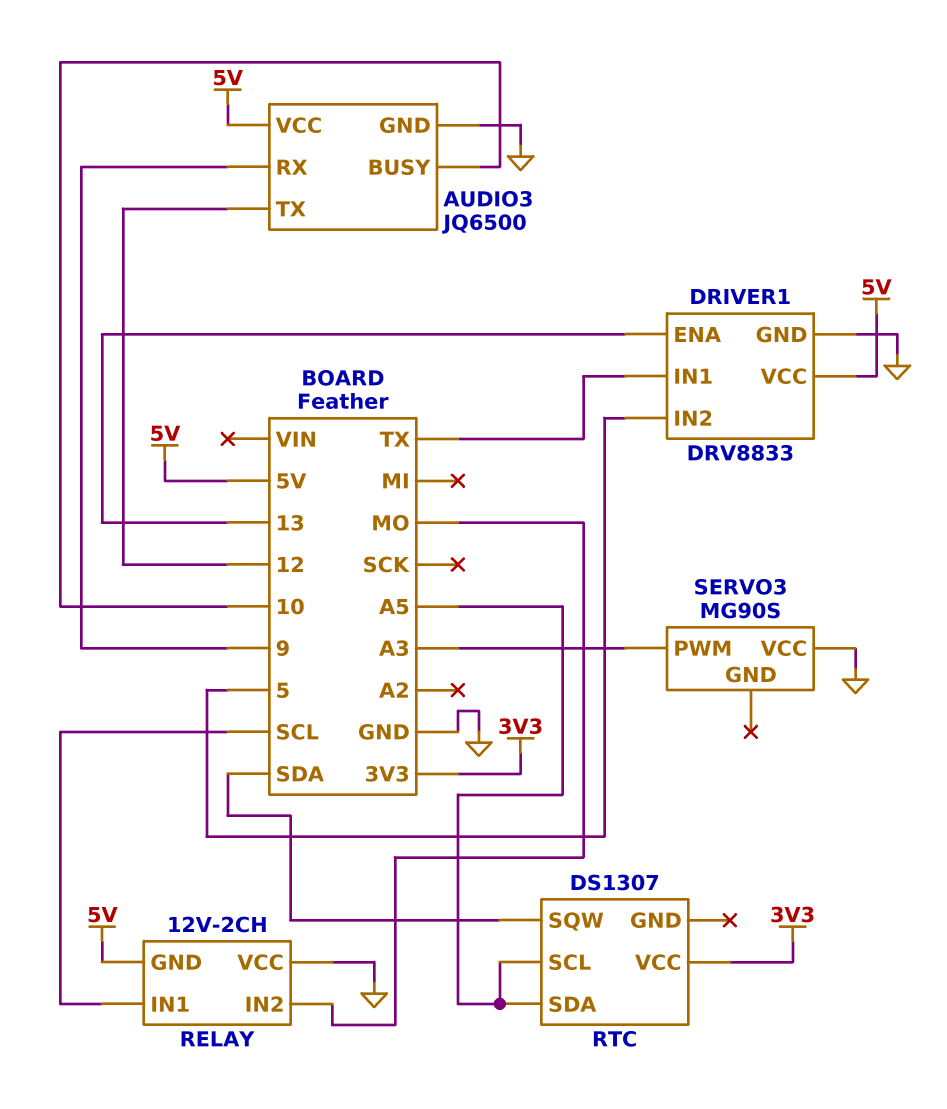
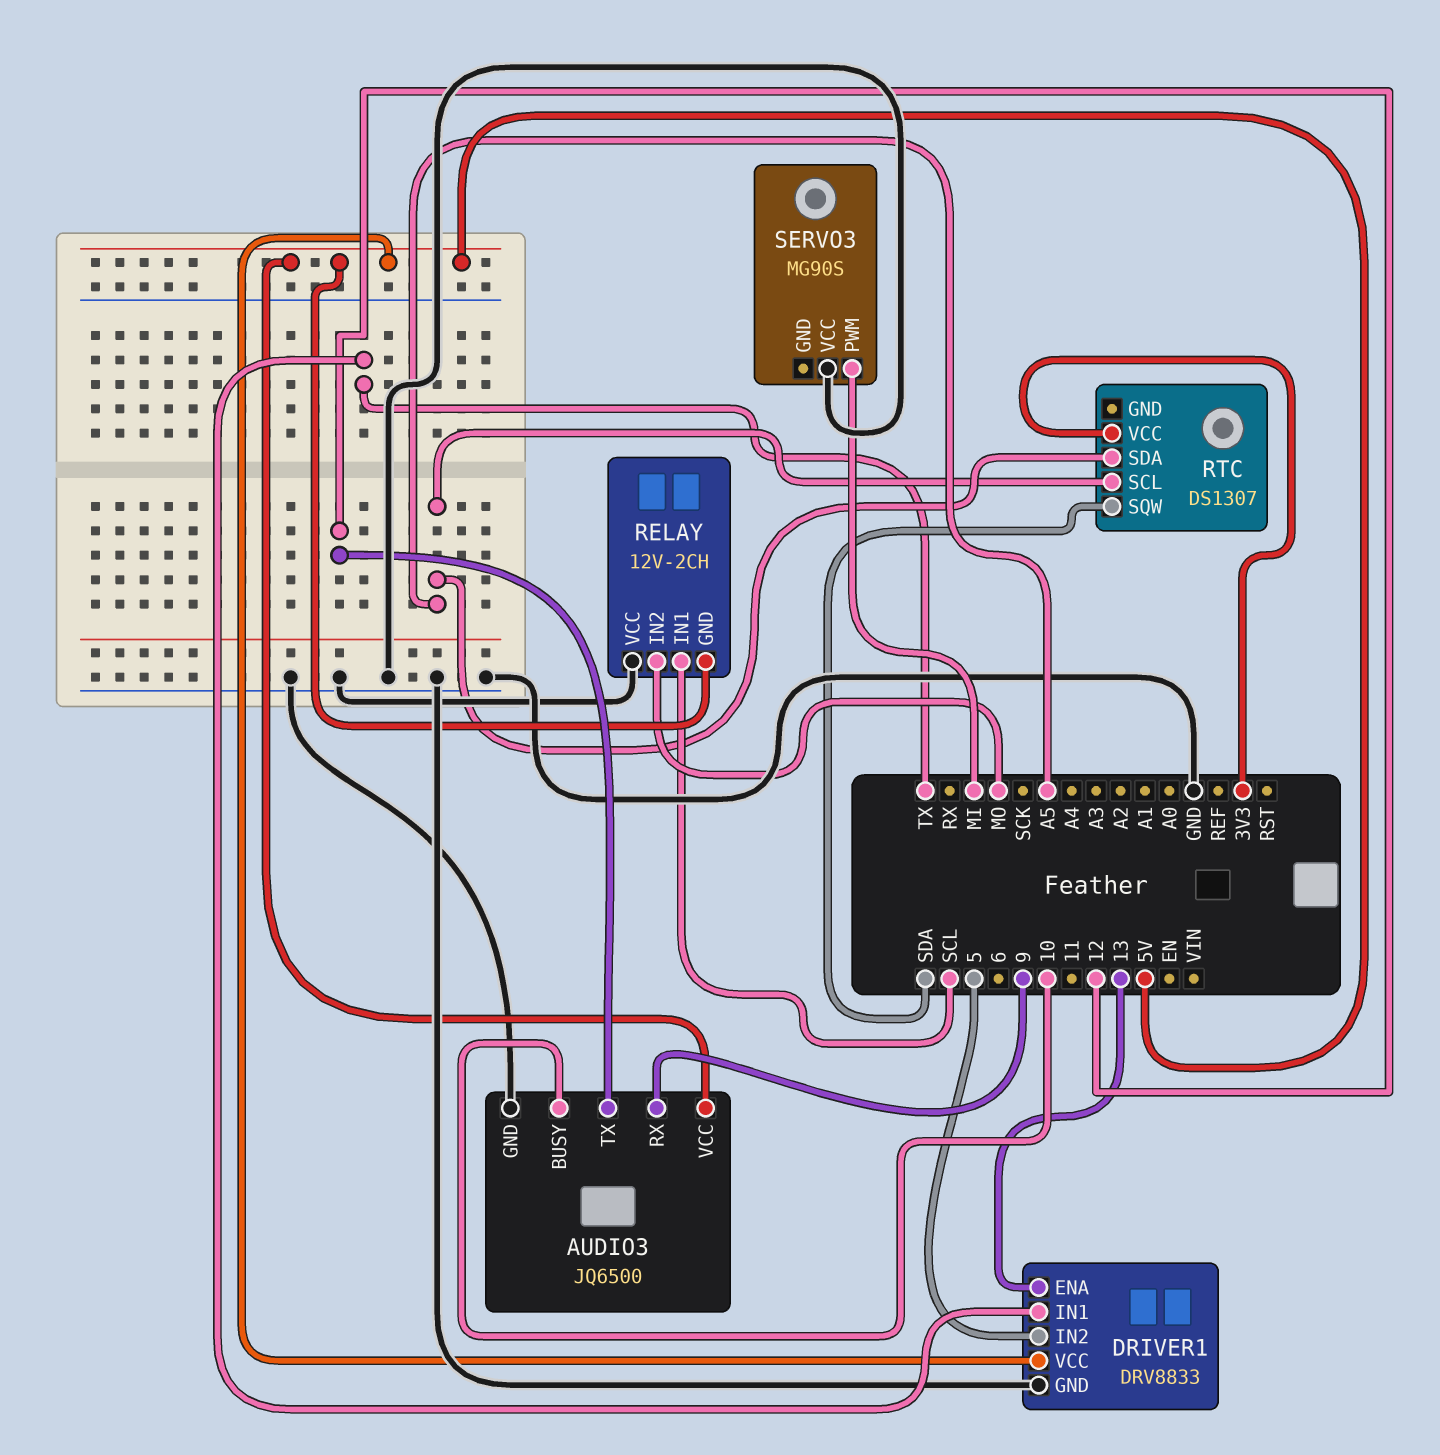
SERVO3 pin PWM: A3 -> MI

